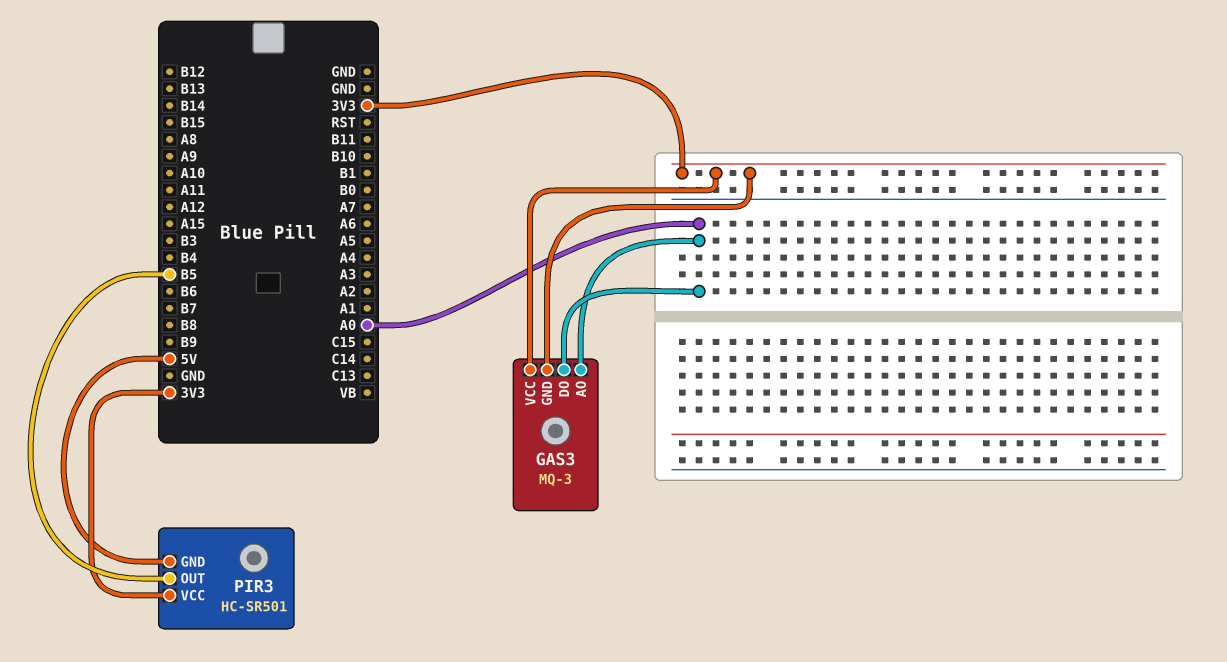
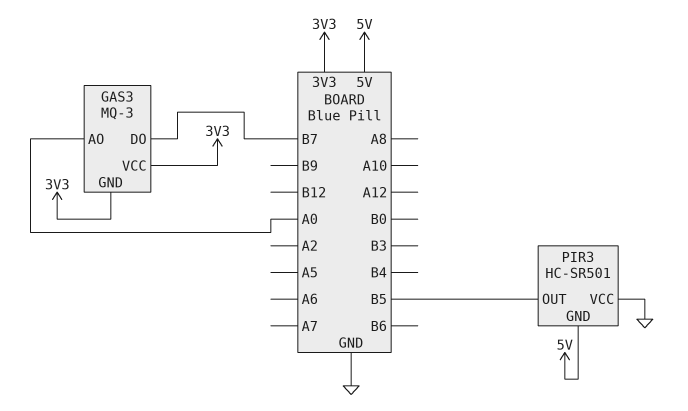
GAS3 pin DO: A0 -> B7
PIR3 pin VCC: 3V3 -> GND

